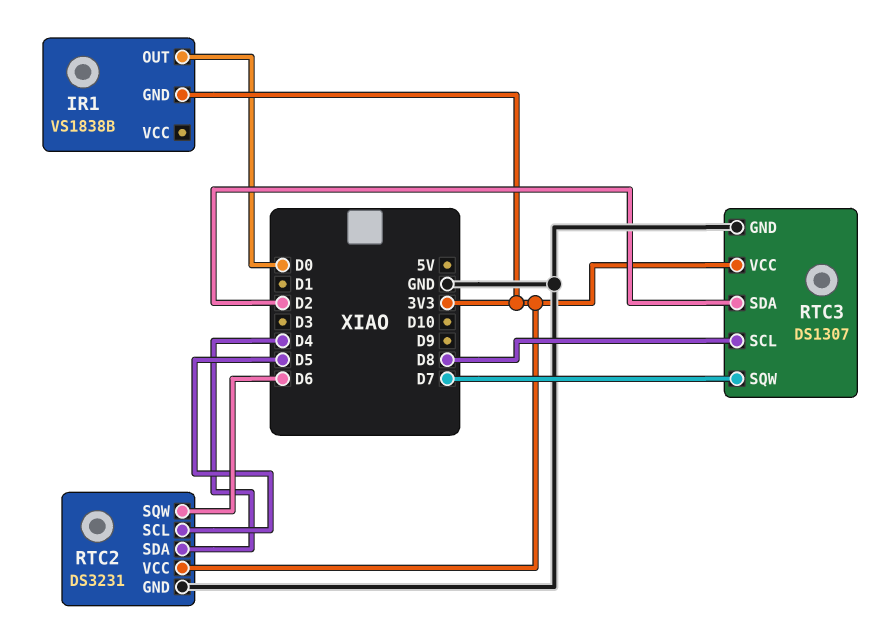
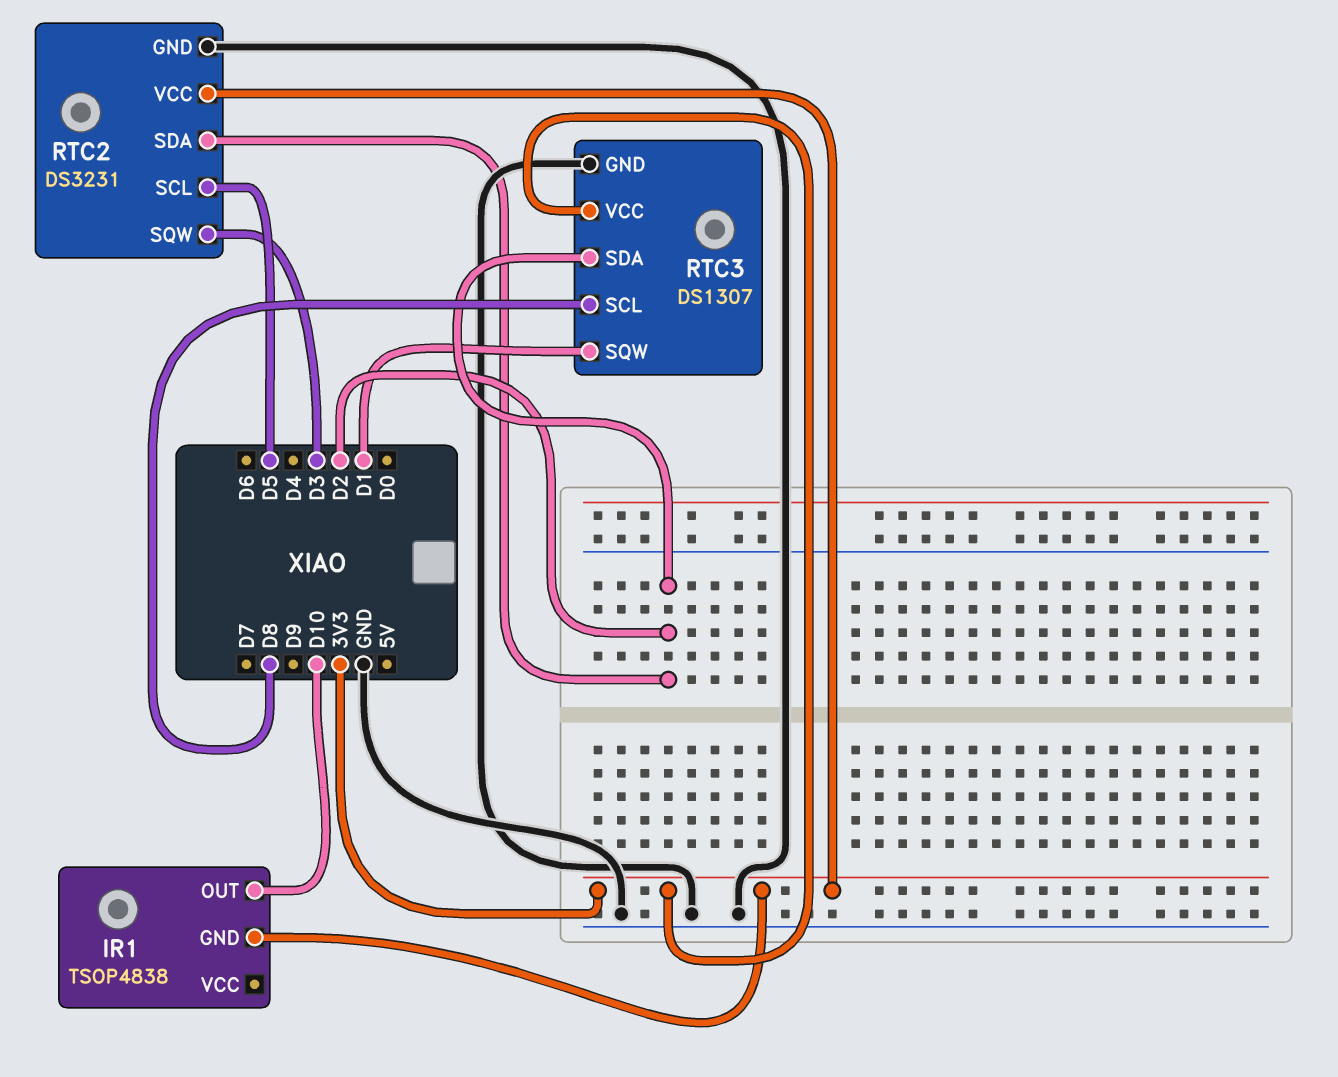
IR1: VS1838B -> TSOP4838
IR1 pin OUT: D0 -> D10
RTC2 pin SDA: D4 -> D2
RTC2 pin SQW: D6 -> D3
RTC3 pin SQW: D7 -> D1

